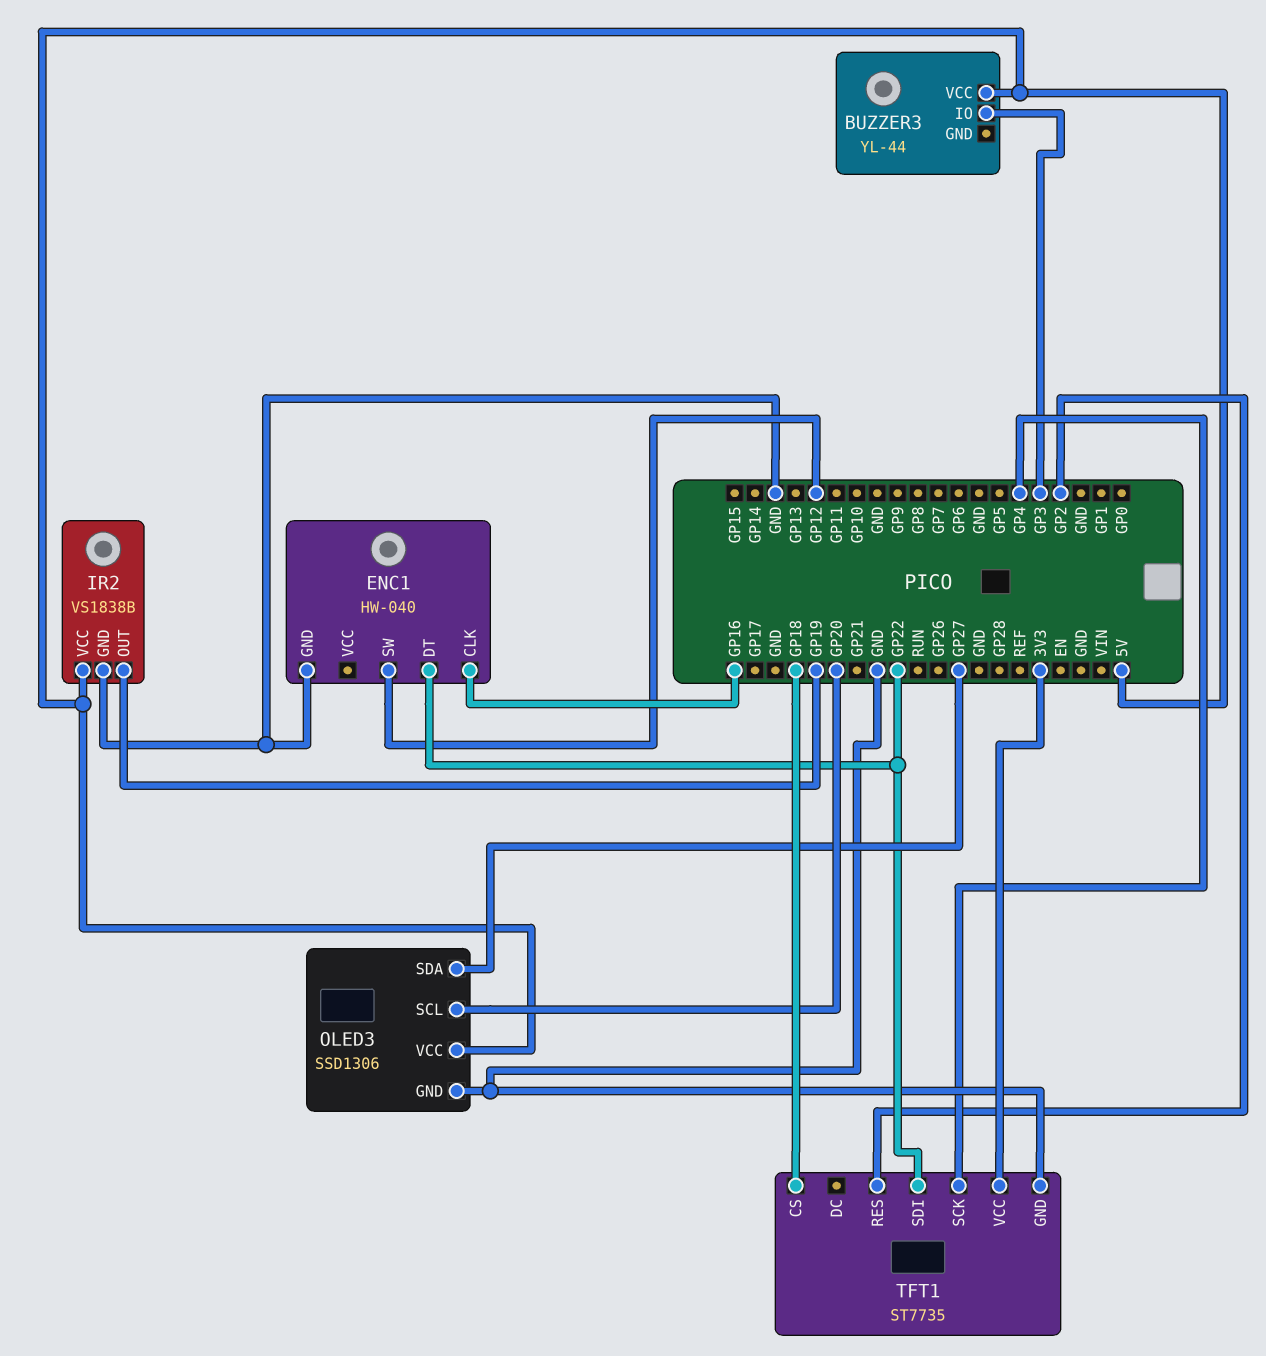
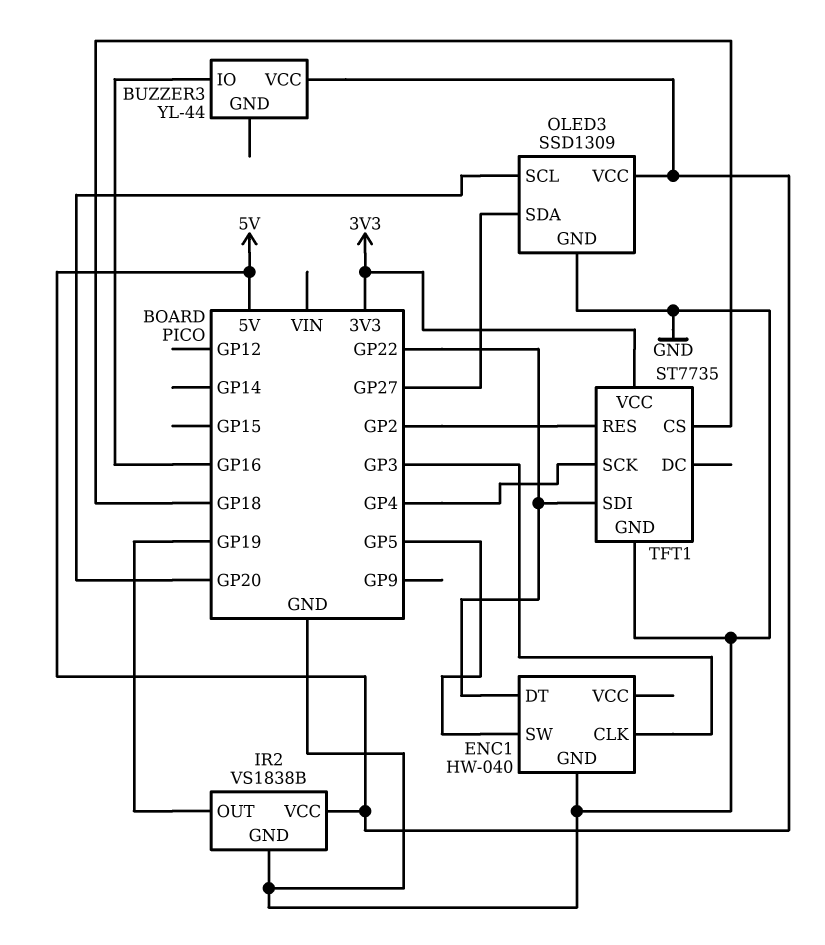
BUZZER3 pin IO: GP3 -> GP16
ENC1 pin CLK: GP16 -> GP3
ENC1 pin SW: GP12 -> GP5
OLED3: SSD1306 -> SSD1309

